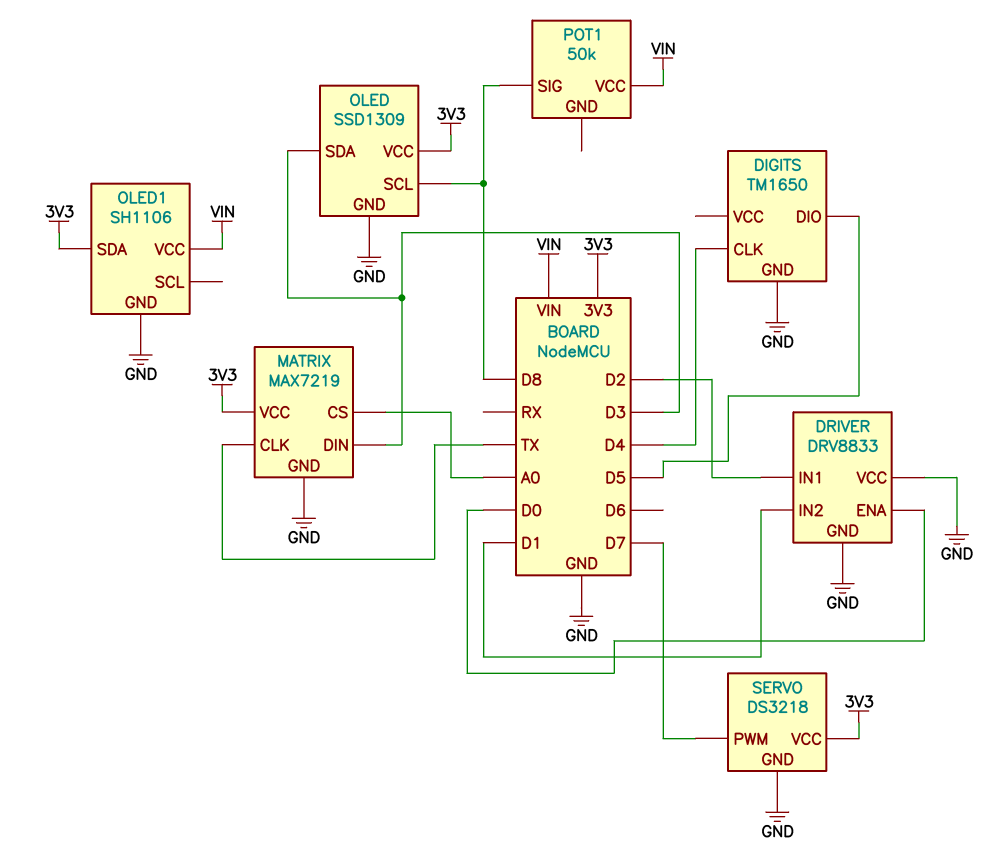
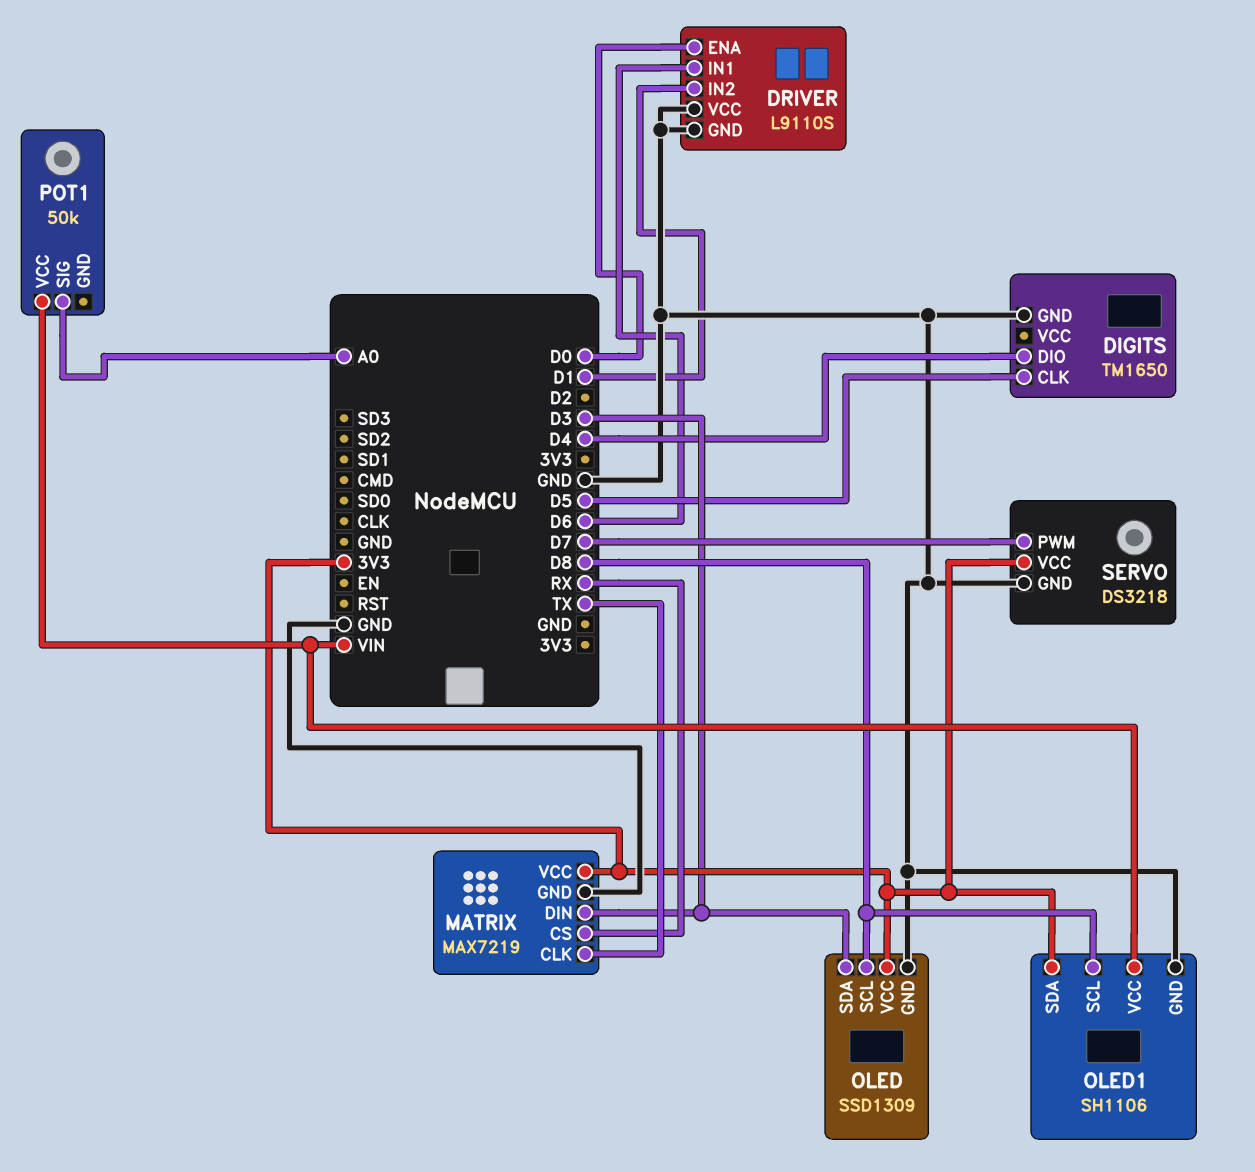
DIGITS pin CLK: D4 -> D5
DIGITS pin DIO: D5 -> D4
DRIVER: DRV8833 -> L9110S
DRIVER pin IN1: D2 -> D6
MATRIX pin CS: A0 -> RX
OLED1 pin SCL: none -> D8
POT1 pin SIG: D8 -> A0

